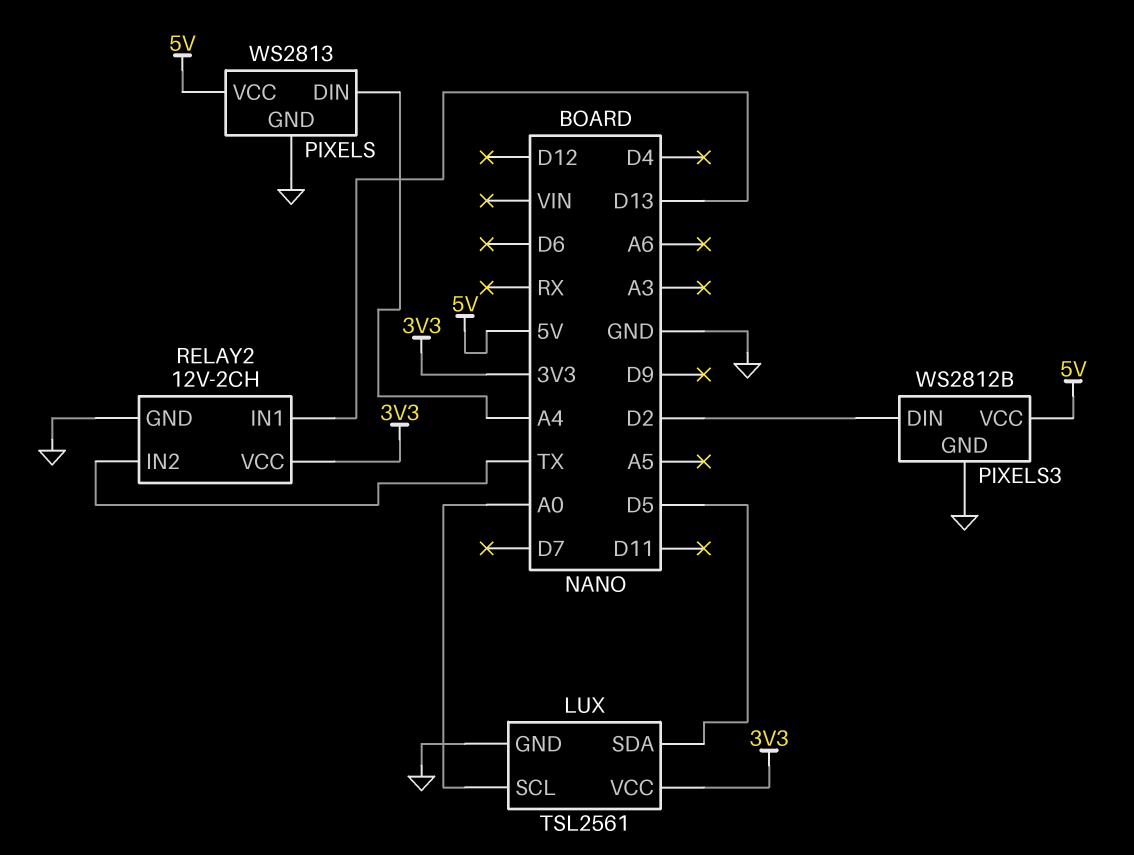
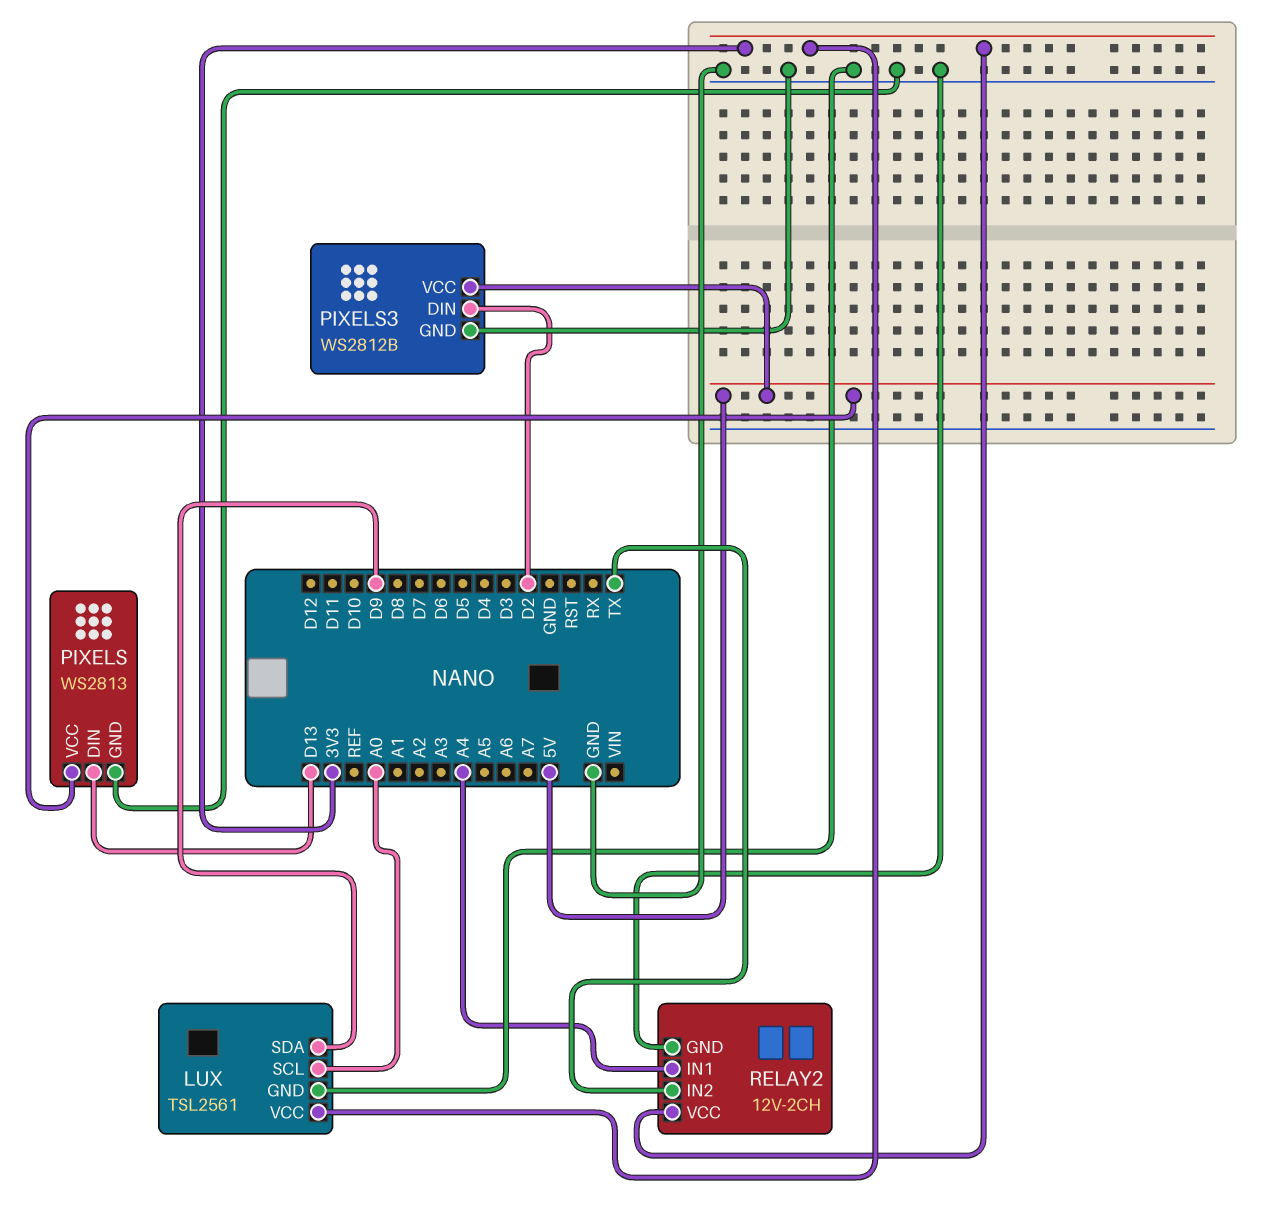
LUX pin SDA: D5 -> D9
PIXELS pin DIN: A4 -> D13
RELAY2 pin IN1: D13 -> A4

